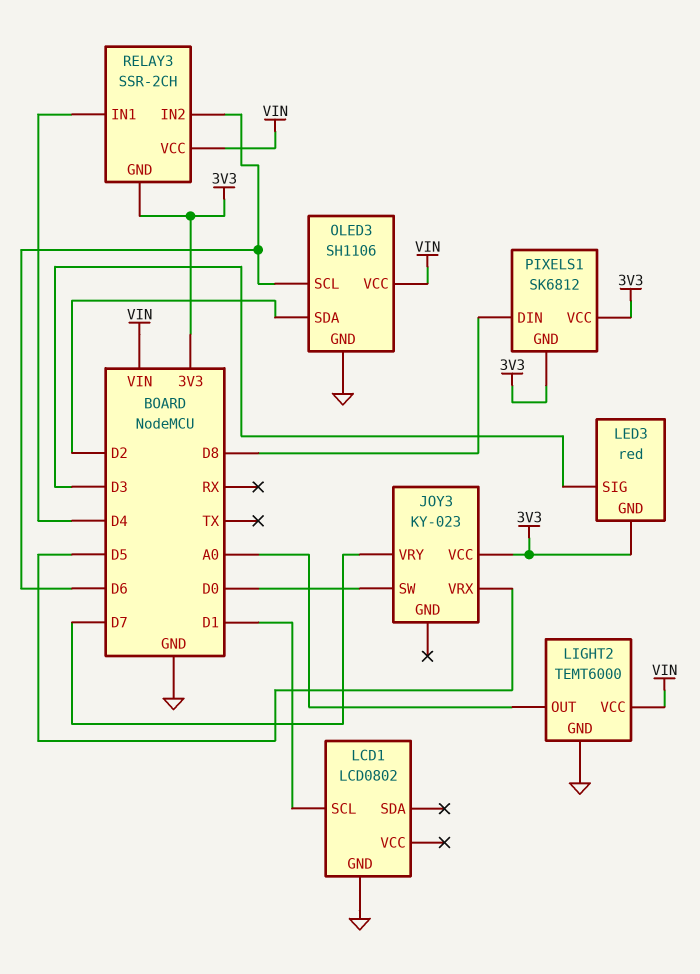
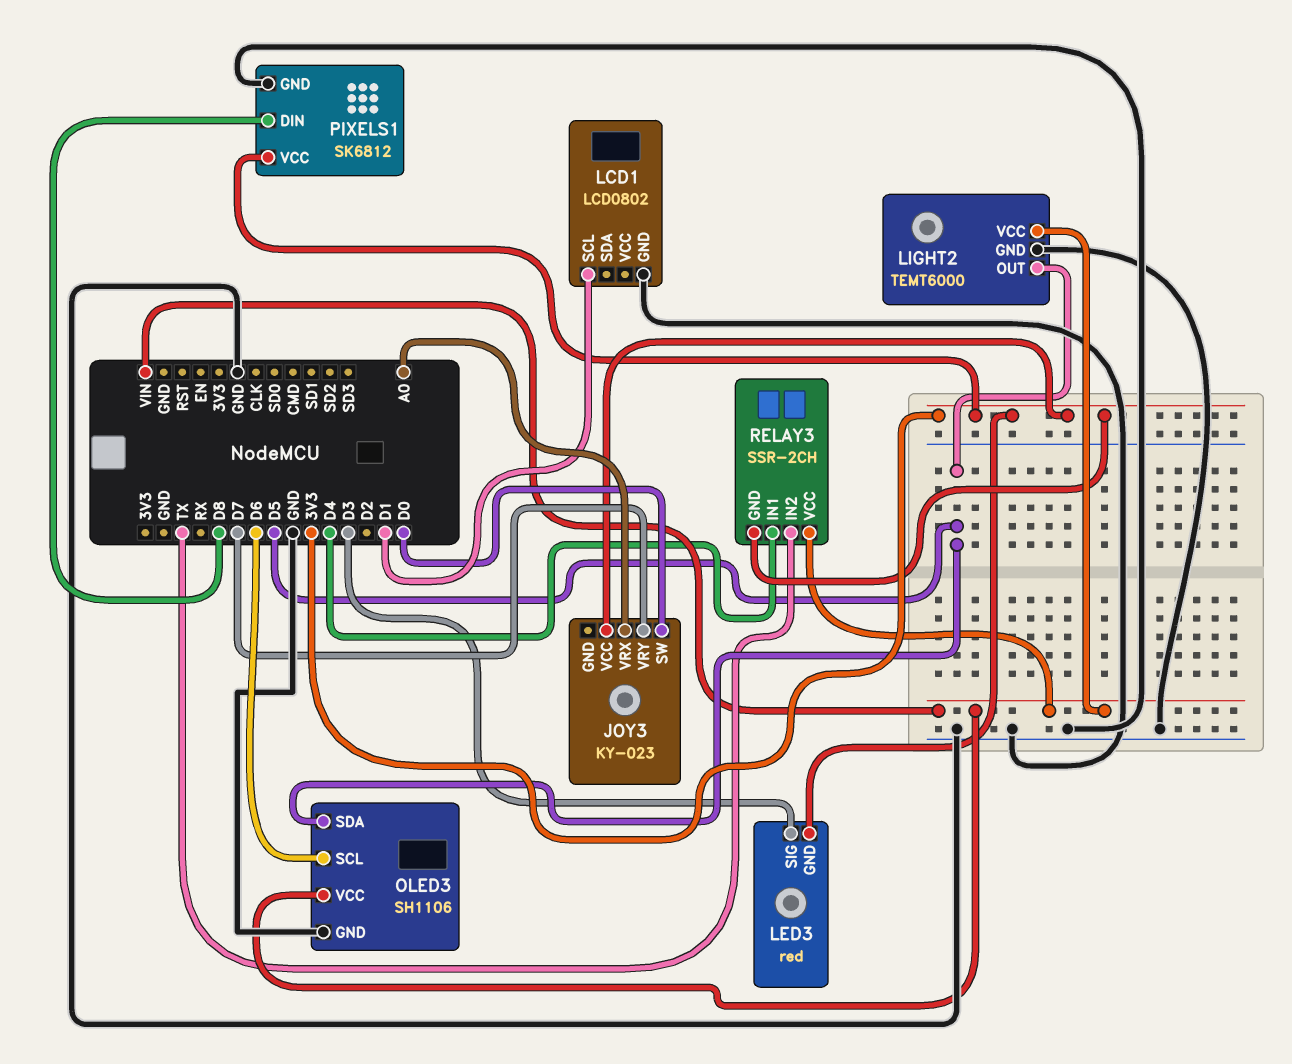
JOY3 pin VRX: D5 -> A0
LIGHT2 pin OUT: A0 -> D5
OLED3 pin SDA: D2 -> D5
PIXELS1 pin GND: 3V3 -> GND
RELAY3 pin IN2: D6 -> TX

